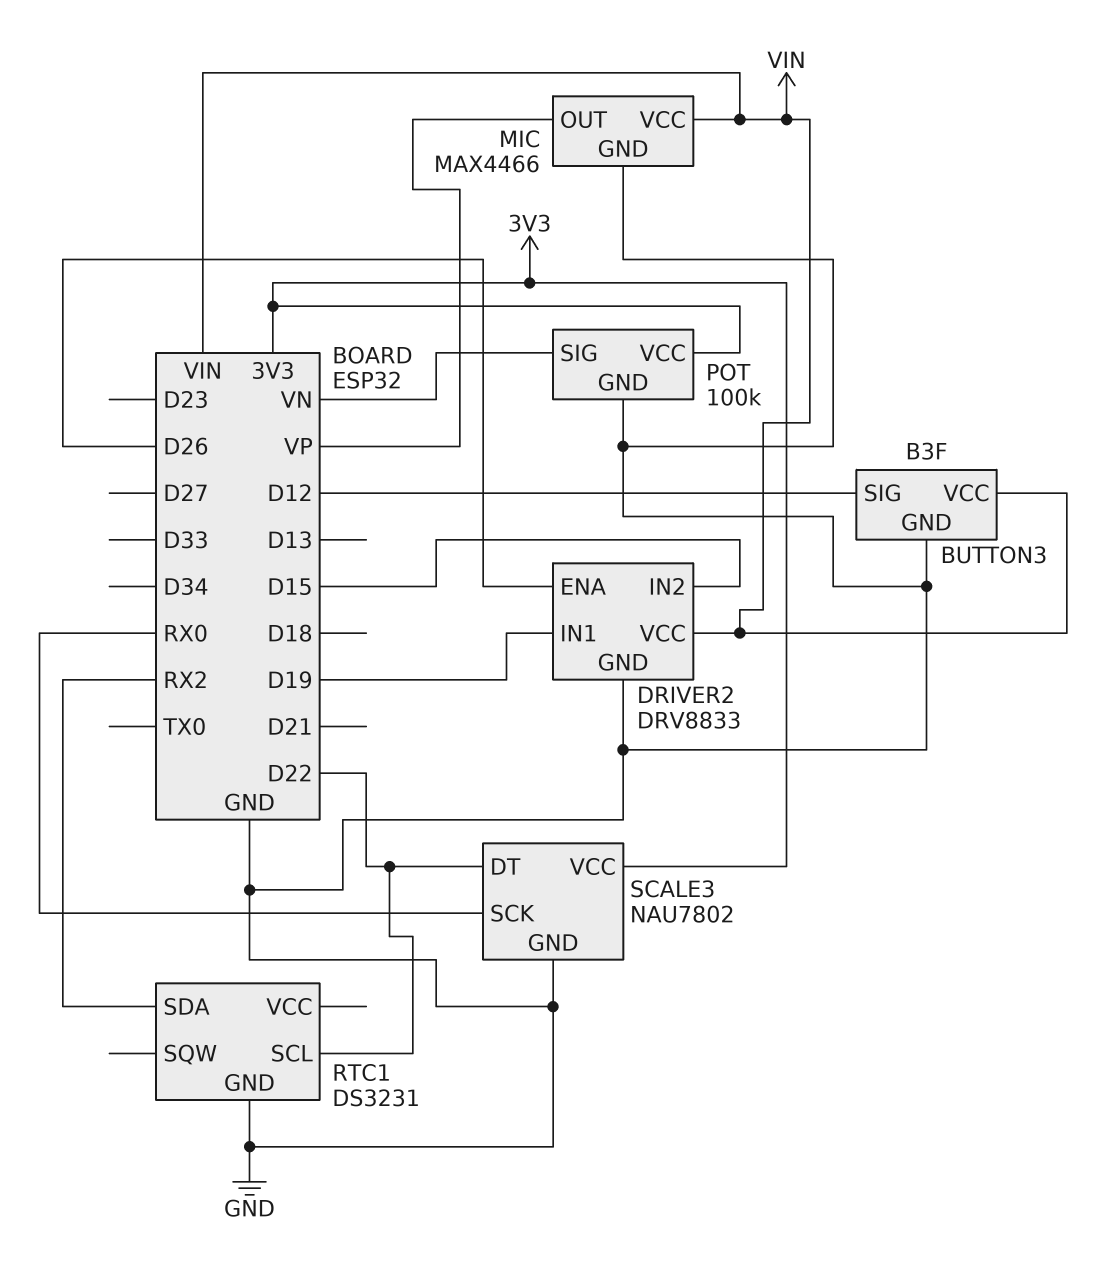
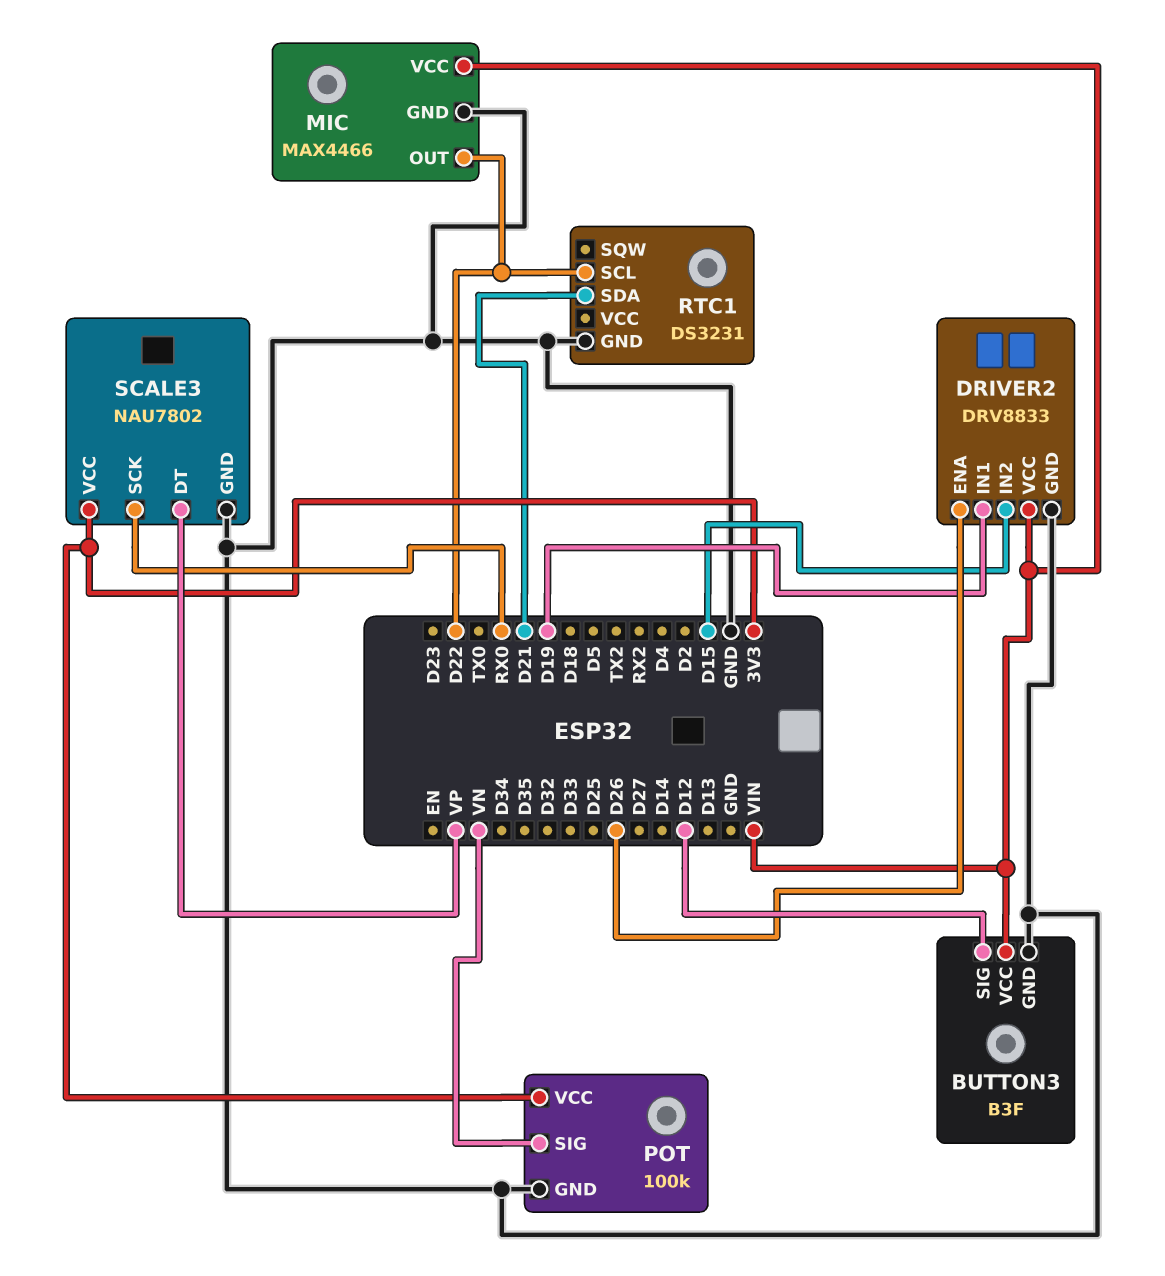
MIC pin OUT: VP -> D22
RTC1 pin SDA: RX2 -> D21
SCALE3 pin DT: D22 -> VP

